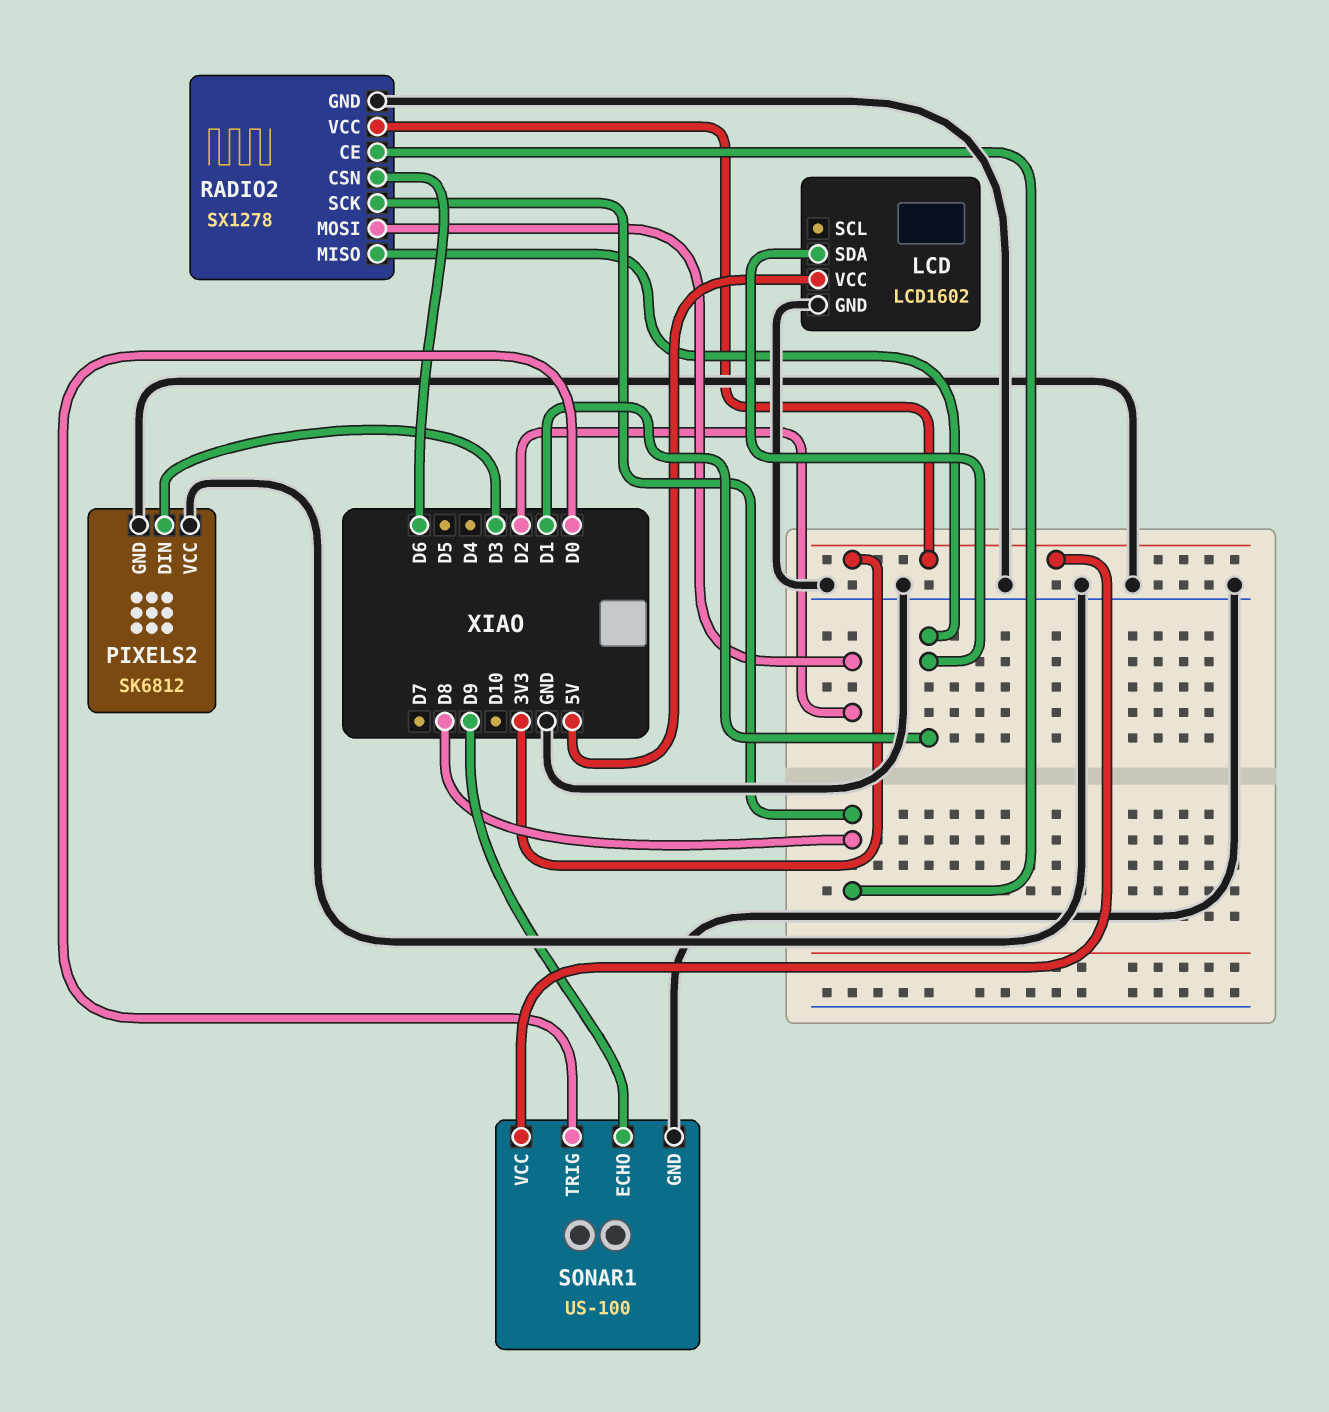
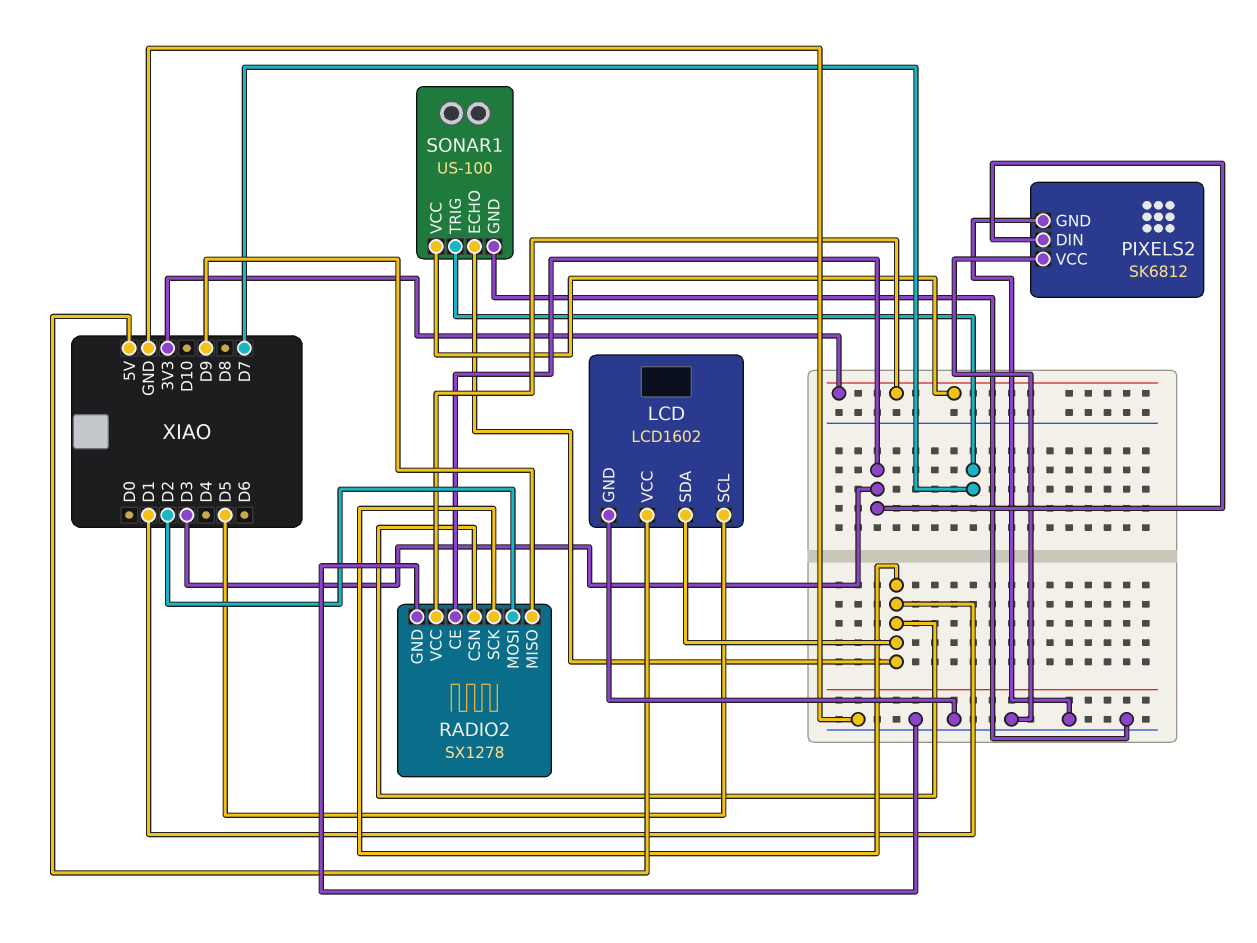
LCD pin SCL: none -> D5
RADIO2 pin CE: D8 -> D3
RADIO2 pin CSN: D6 -> D1
RADIO2 pin MISO: D1 -> D9
RADIO2 pin SCK: D8 -> D1
SONAR1 pin ECHO: D9 -> D1
SONAR1 pin TRIG: D0 -> D7

